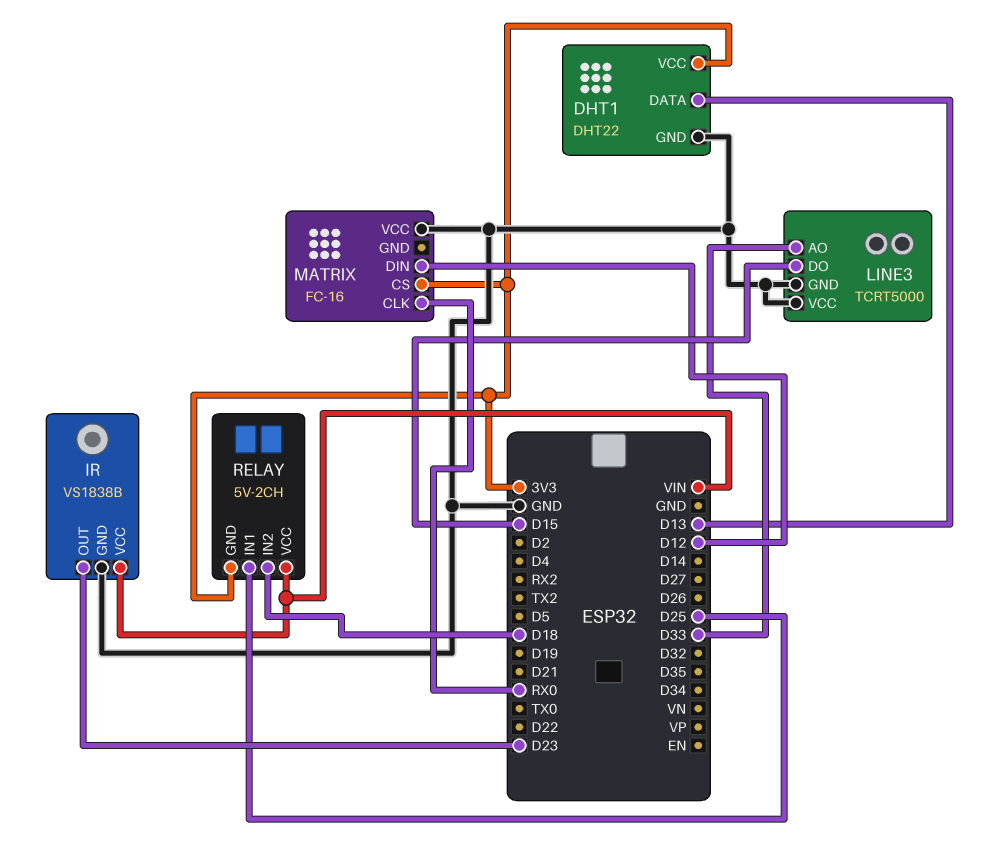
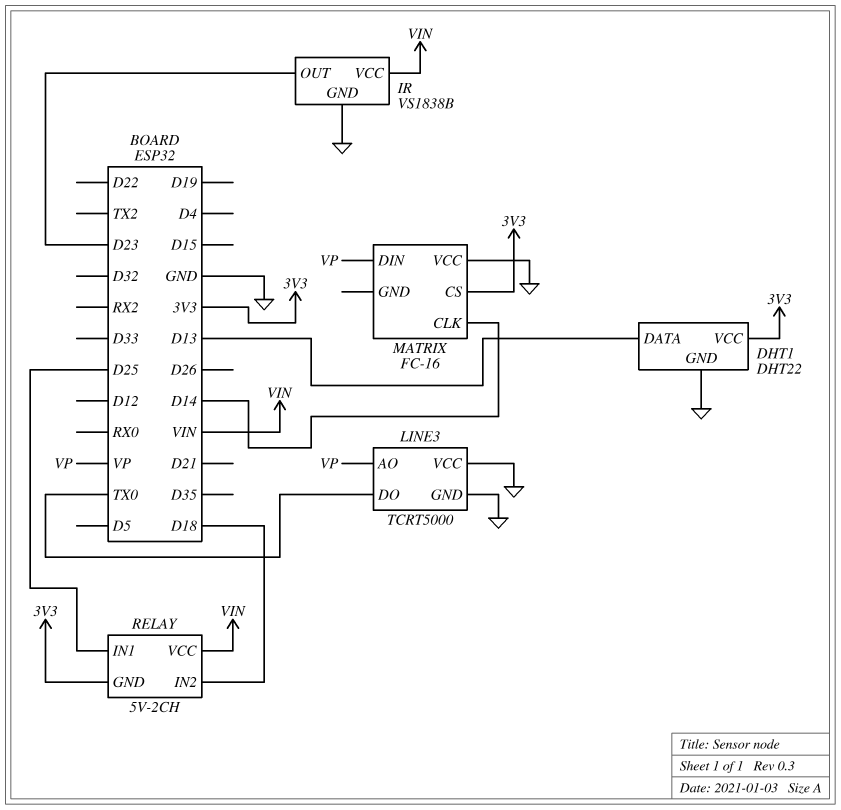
LINE3 pin AO: D33 -> VP
LINE3 pin DO: D15 -> TX0
MATRIX pin CLK: RX0 -> D14
MATRIX pin DIN: D12 -> VP

